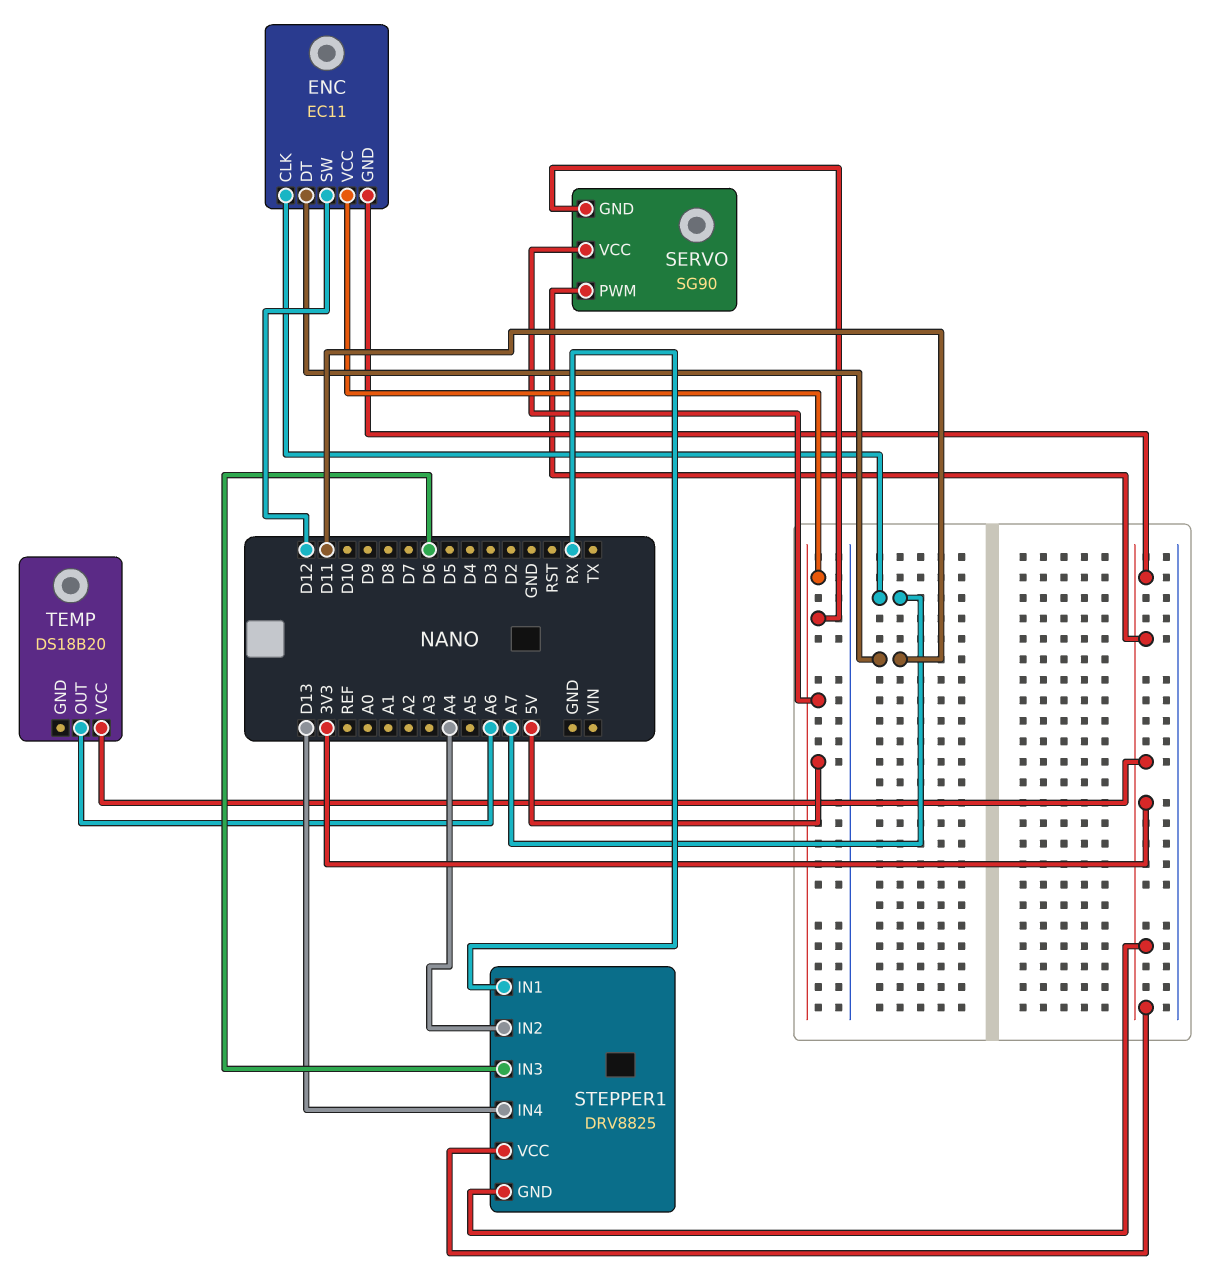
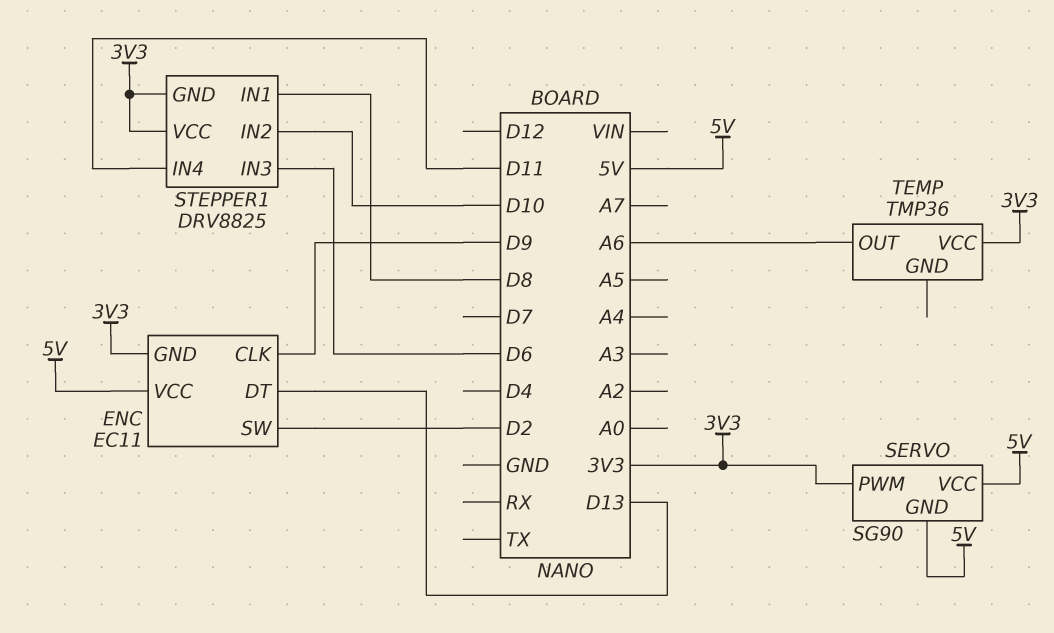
ENC pin CLK: A7 -> D9
ENC pin DT: D11 -> D13
ENC pin SW: D12 -> D2
STEPPER1 pin IN1: RX -> D8
STEPPER1 pin IN2: A4 -> D10
STEPPER1 pin IN4: D13 -> D11
TEMP: DS18B20 -> TMP36

